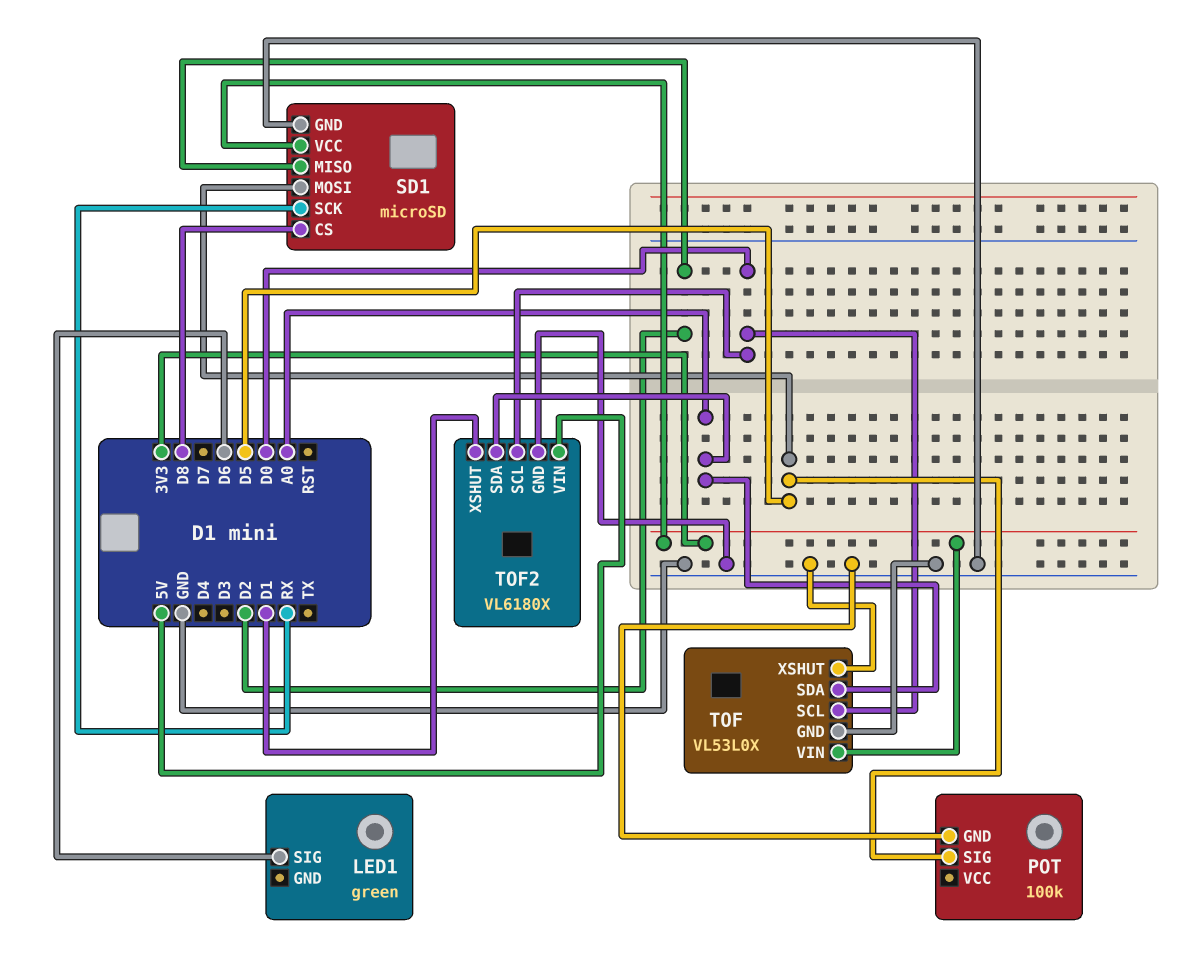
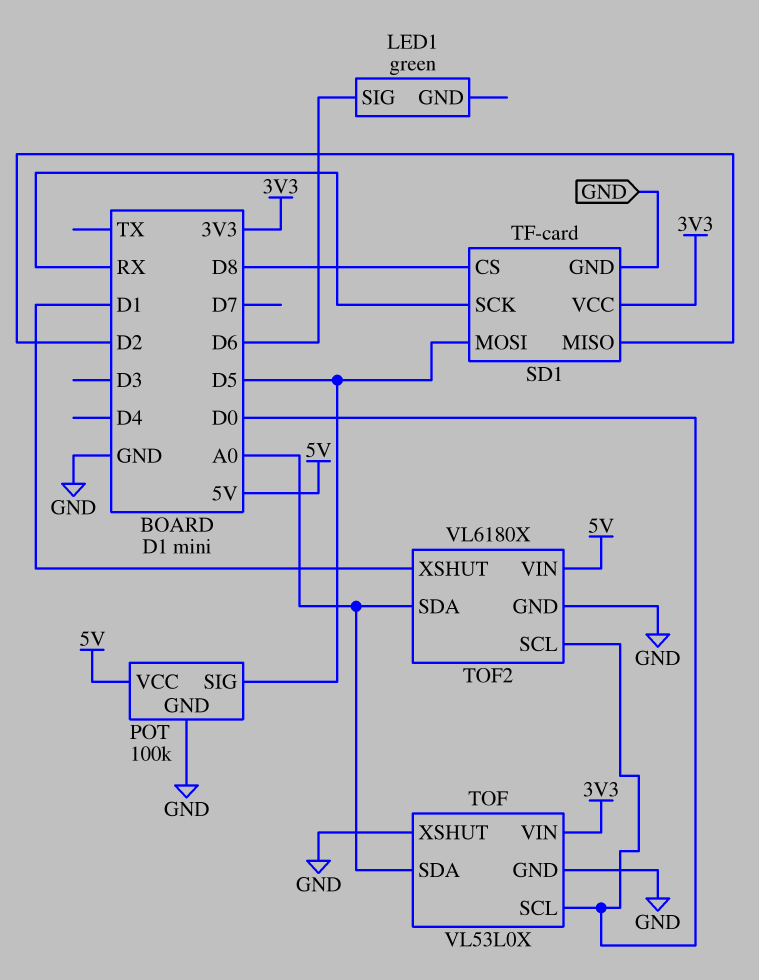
POT pin VCC: none -> 5V
SD1: microSD -> TF-card

